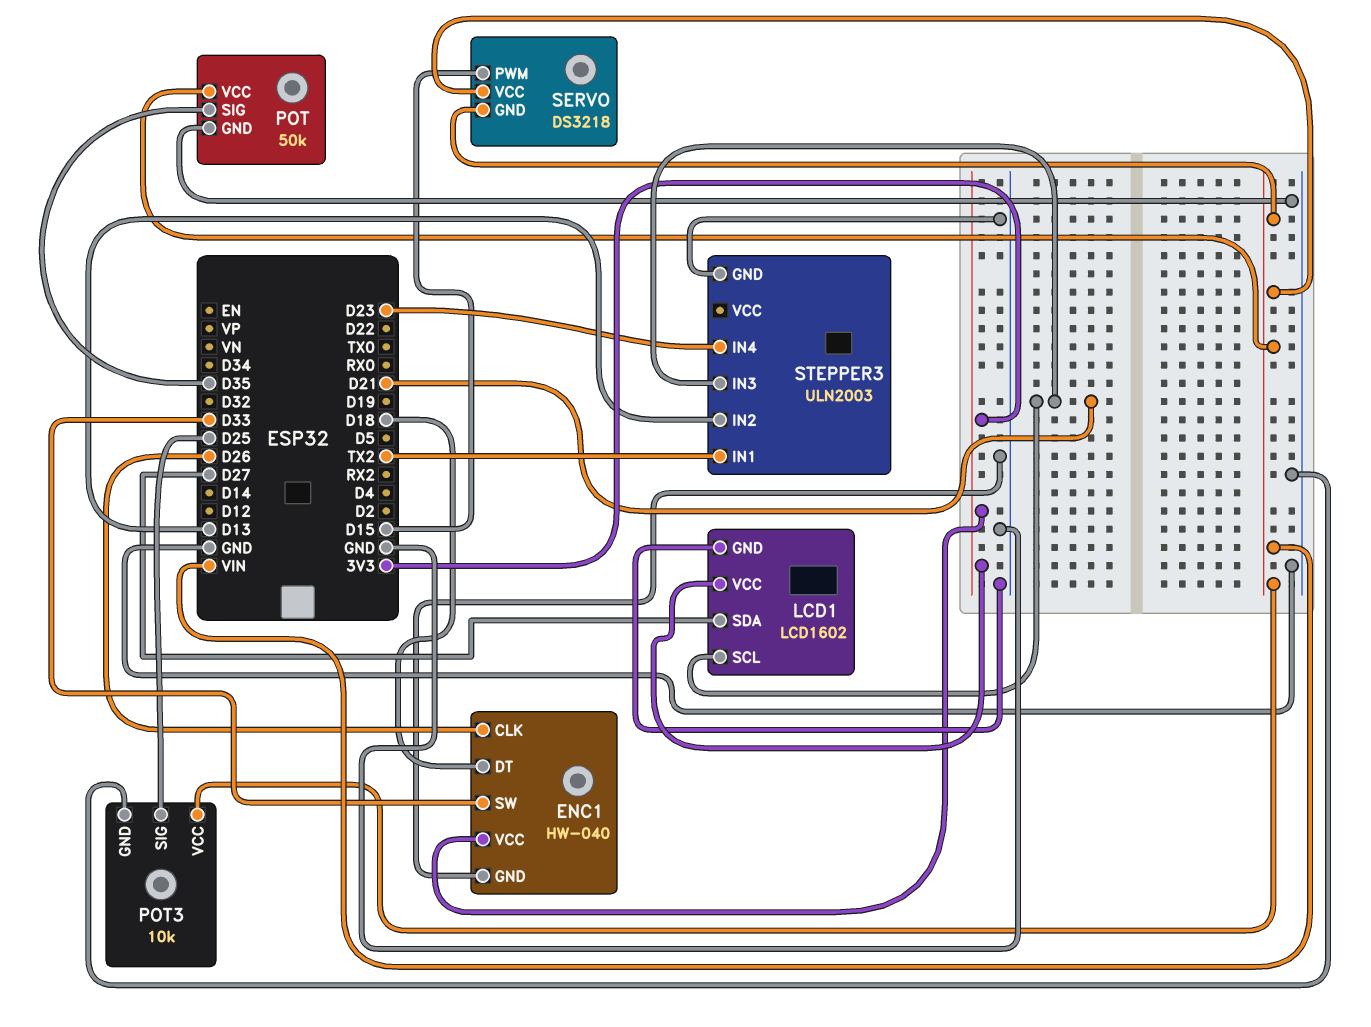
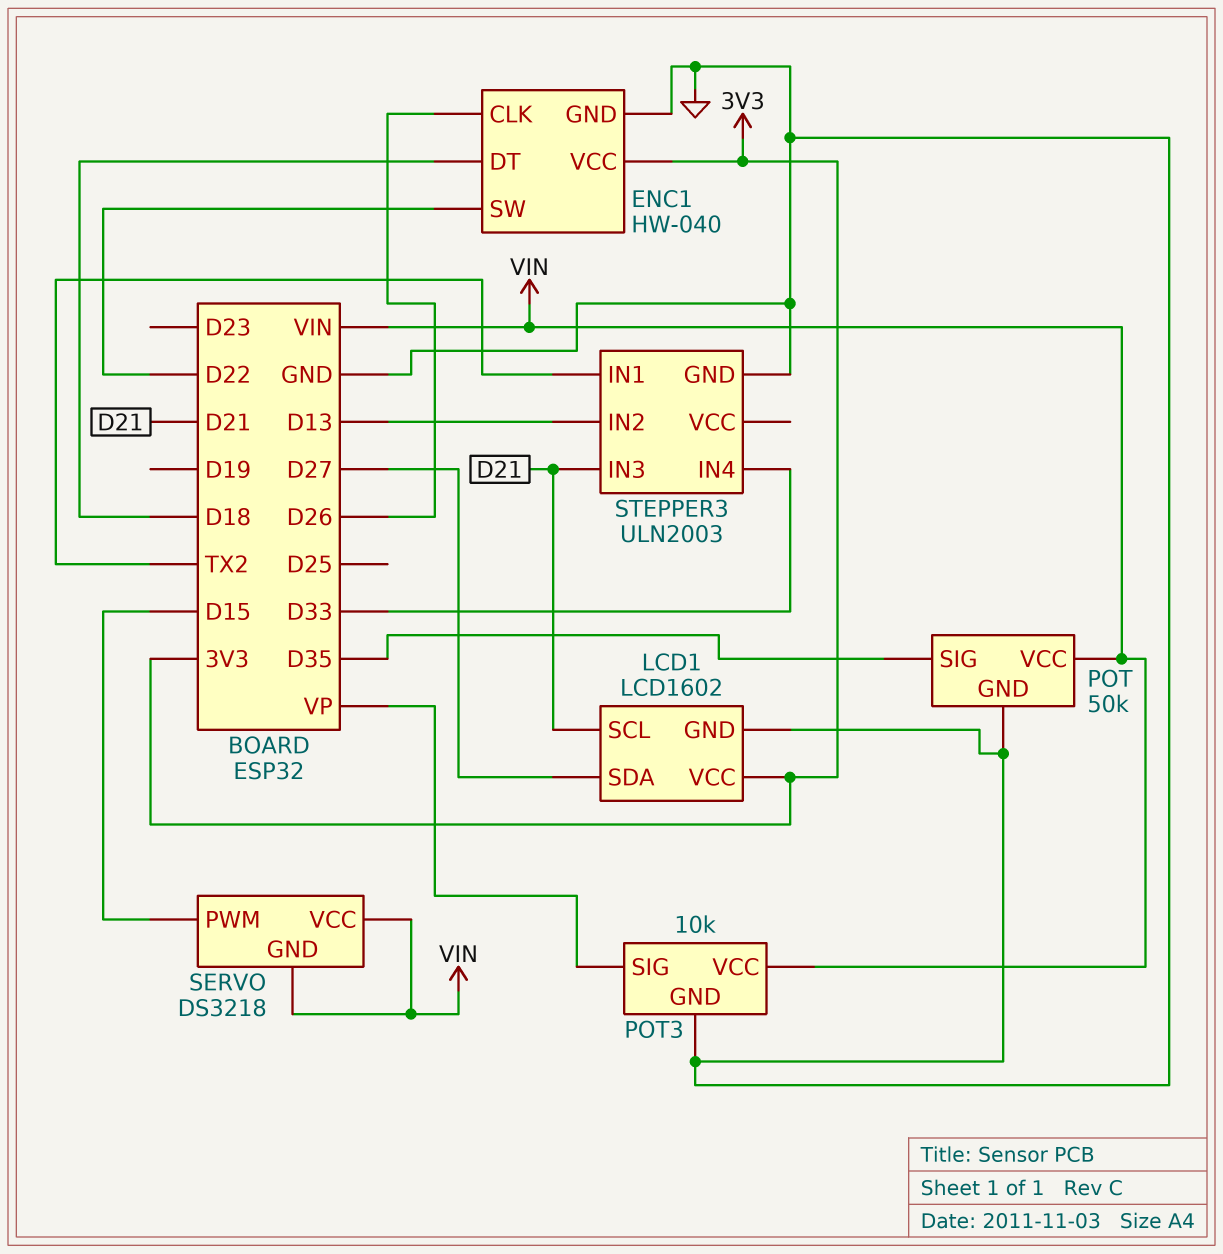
ENC1 pin SW: D33 -> D22
POT3 pin SIG: D25 -> VP
STEPPER3 pin IN4: D23 -> D33

